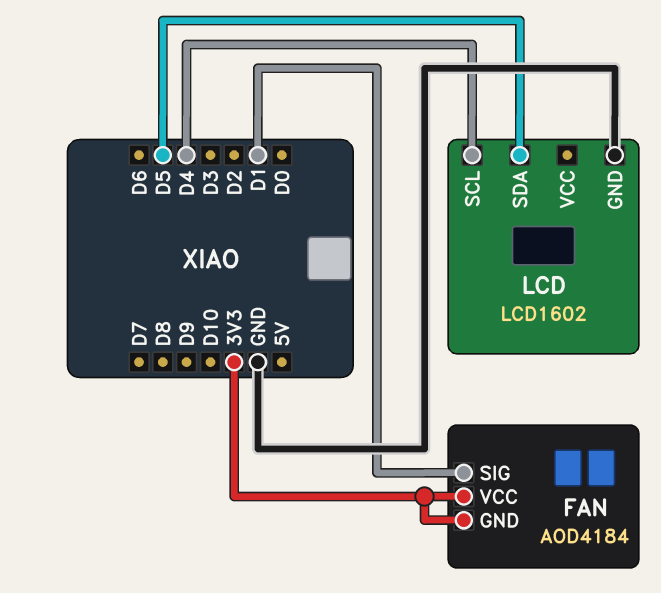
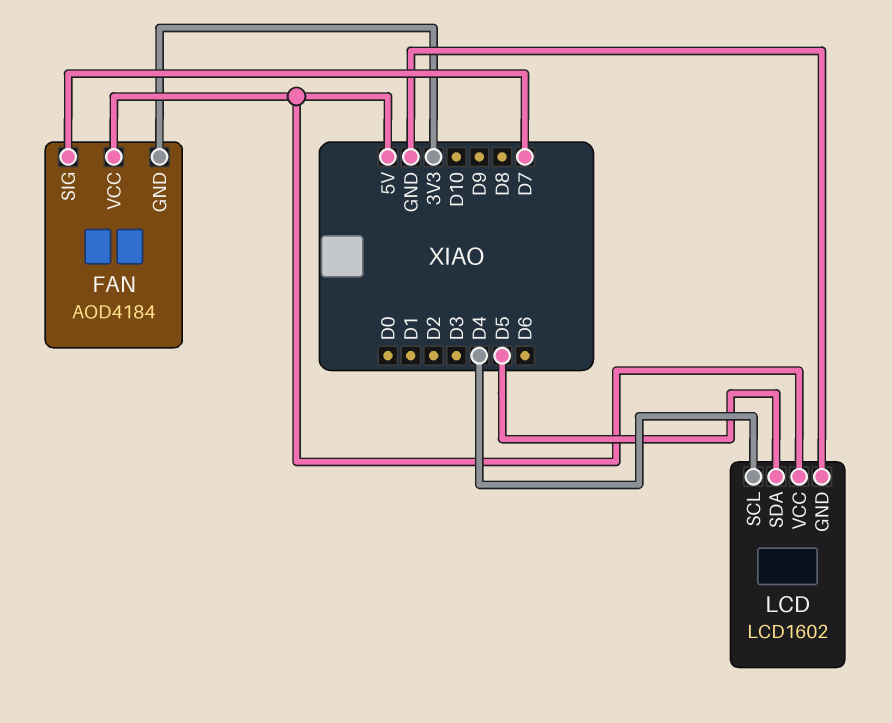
FAN pin SIG: D1 -> D7
FAN pin VCC: 3V3 -> 5V
LCD pin VCC: none -> 5V

